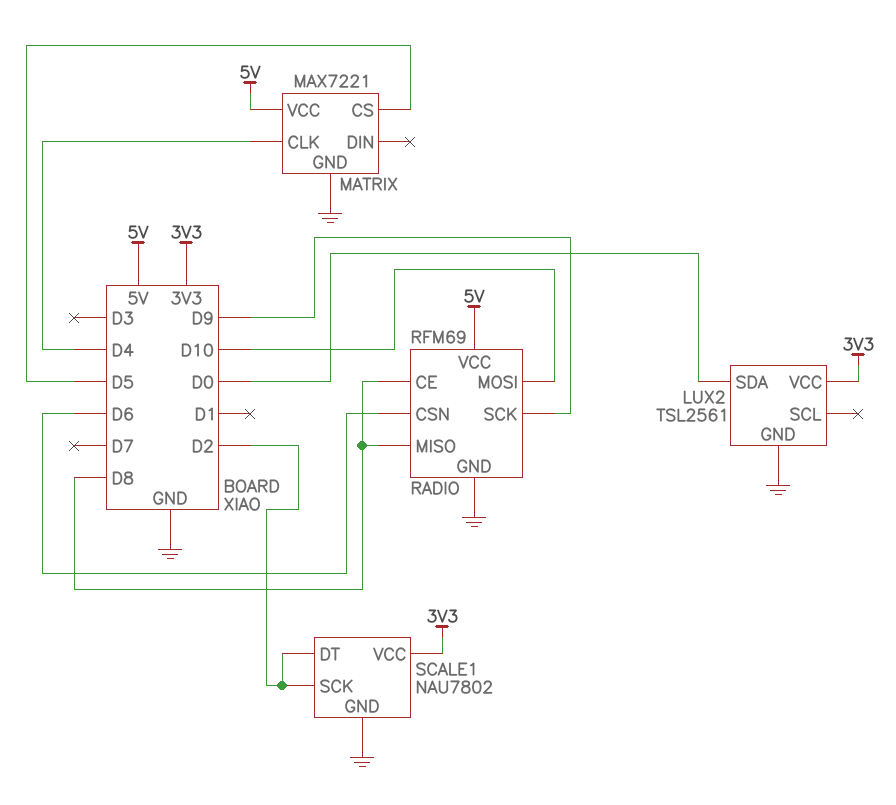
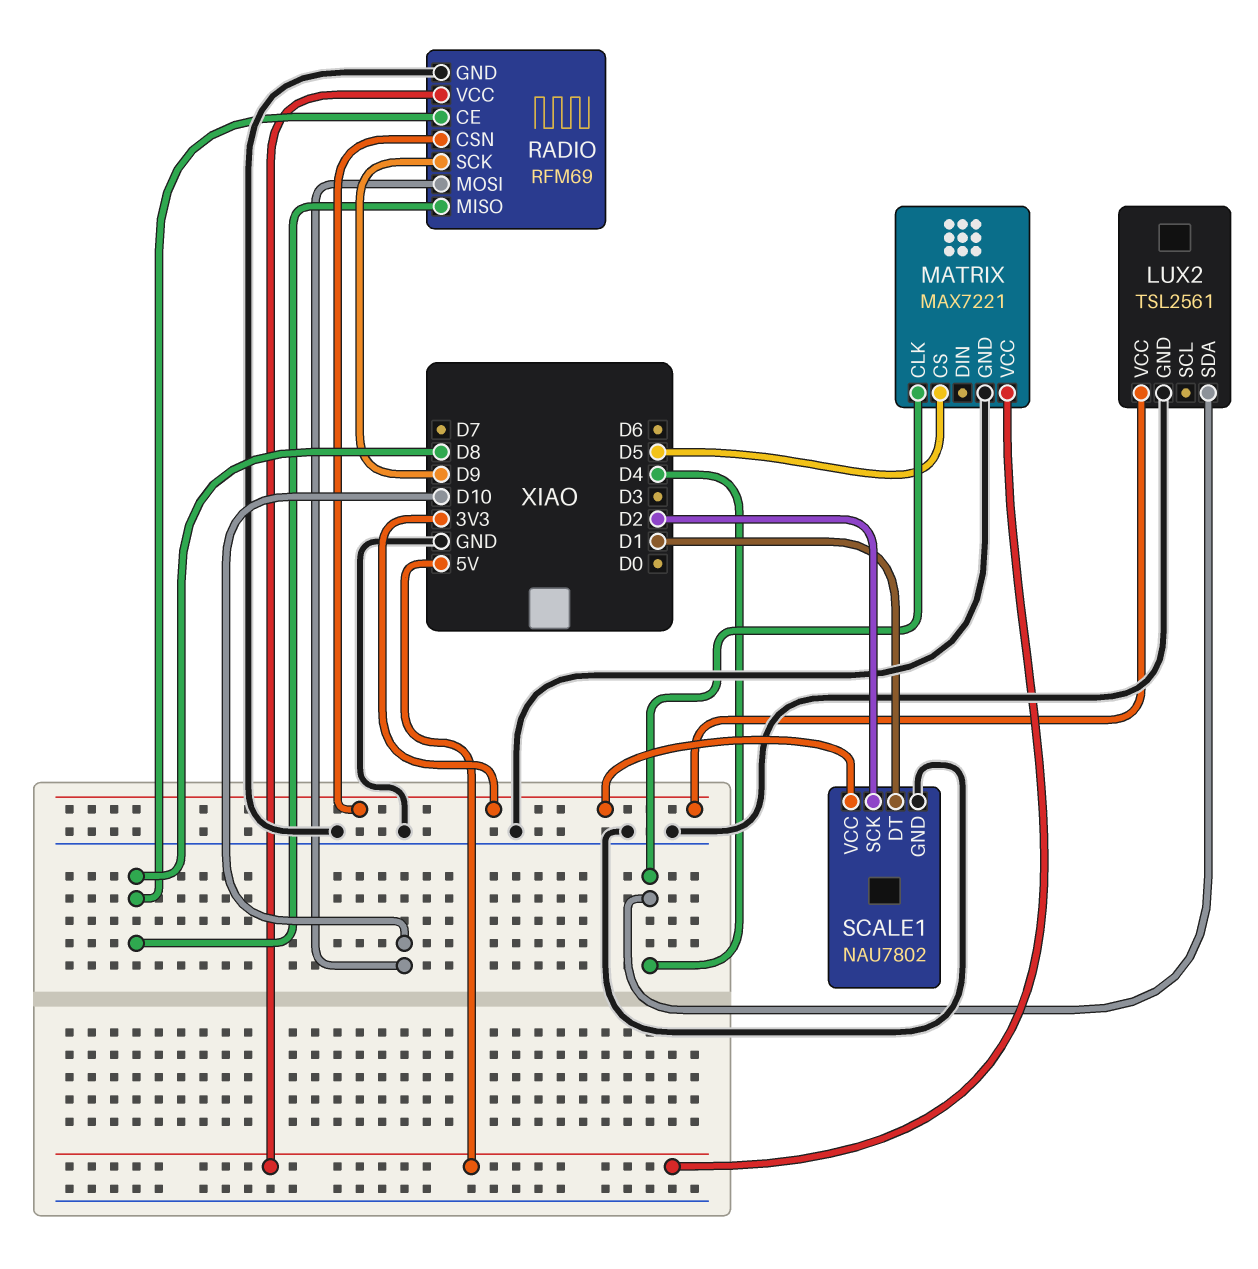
LUX2 pin SDA: D0 -> D4
RADIO pin CSN: D6 -> 3V3
SCALE1 pin DT: D2 -> D1

